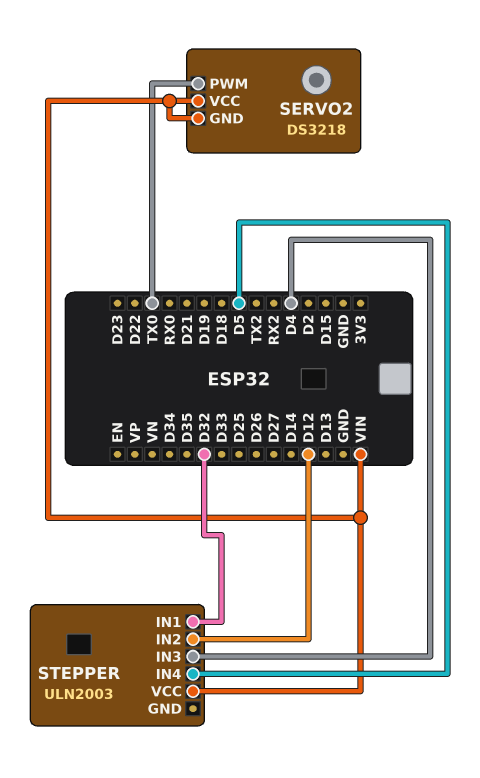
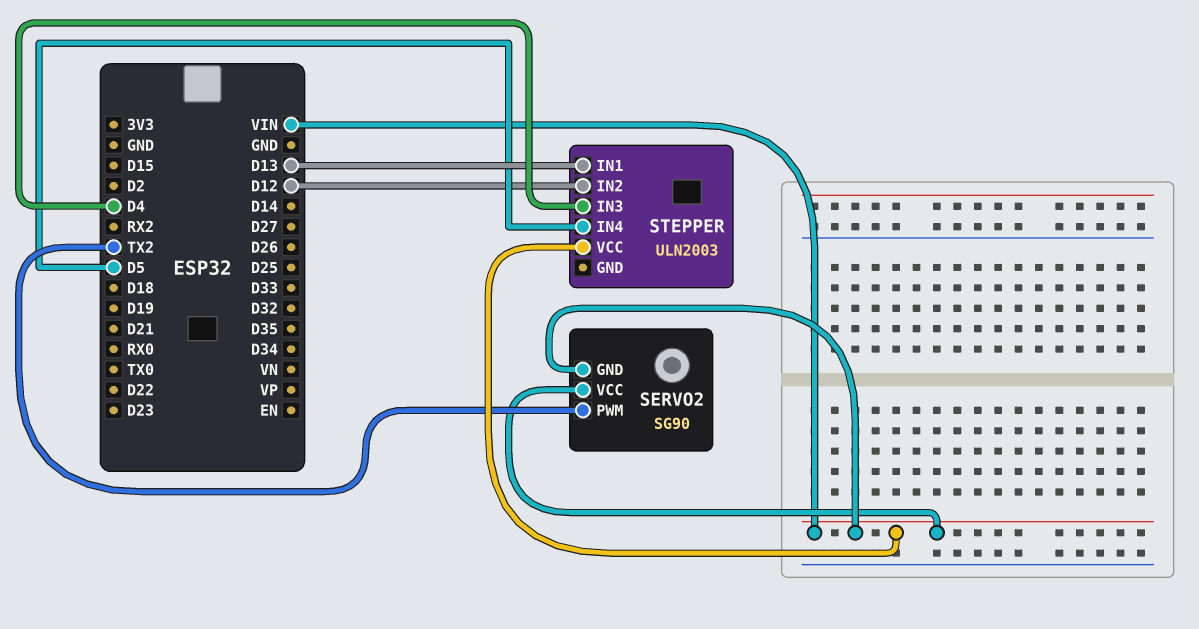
SERVO2: DS3218 -> SG90
SERVO2 pin PWM: TX0 -> TX2
STEPPER pin IN1: D32 -> D13

